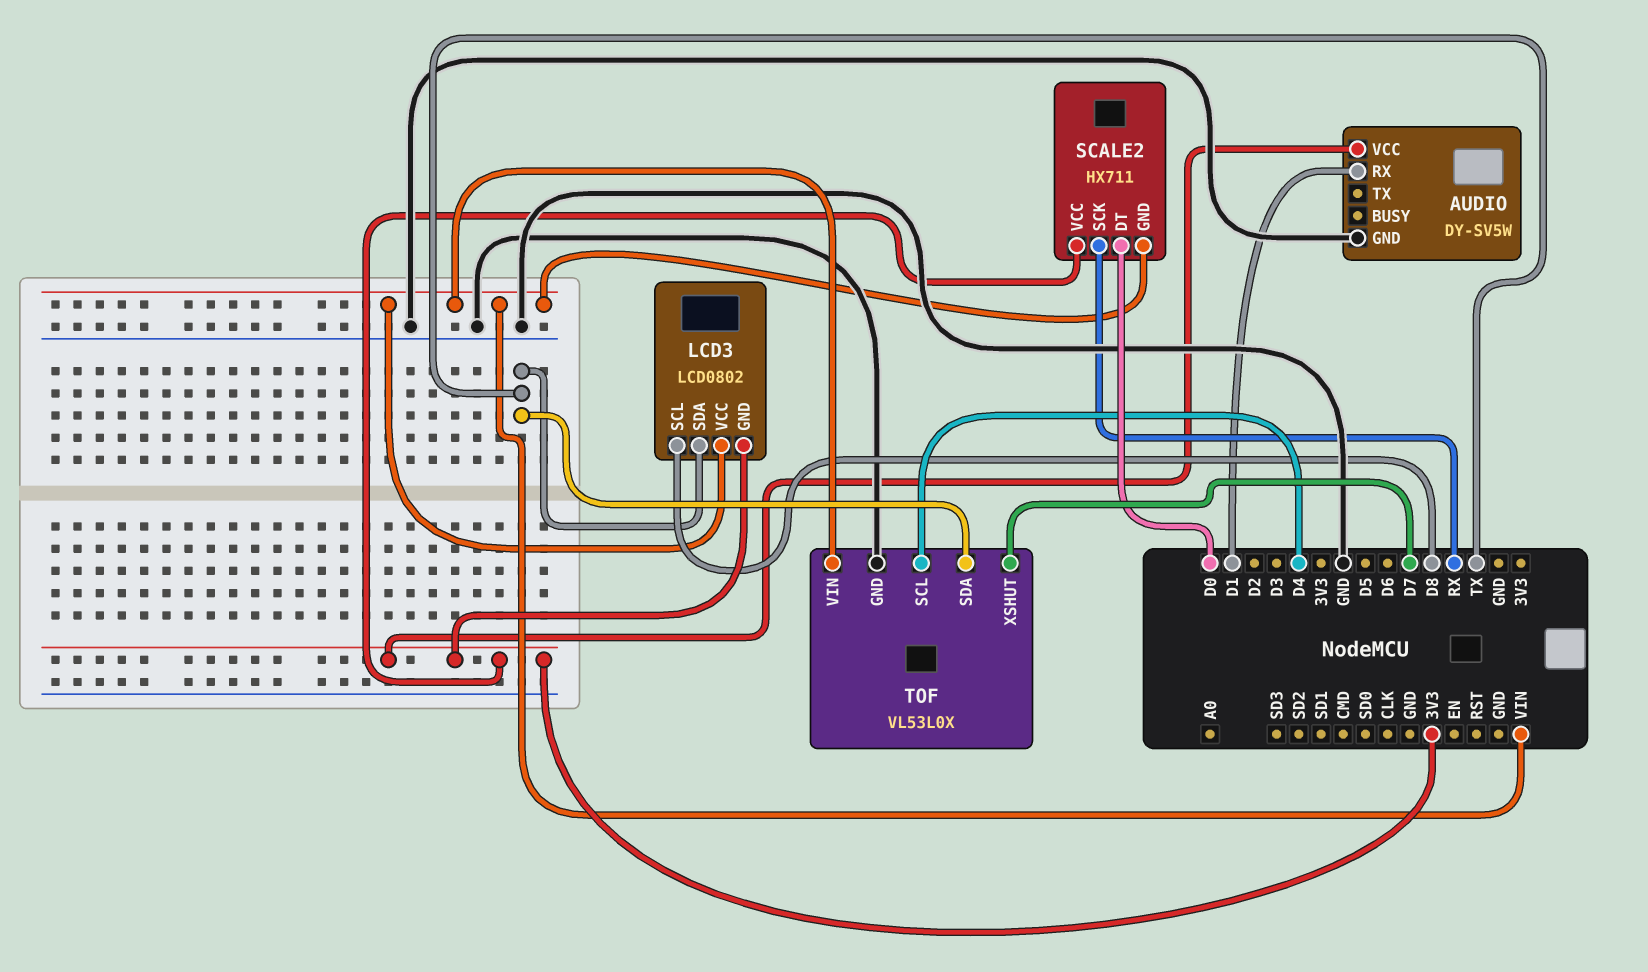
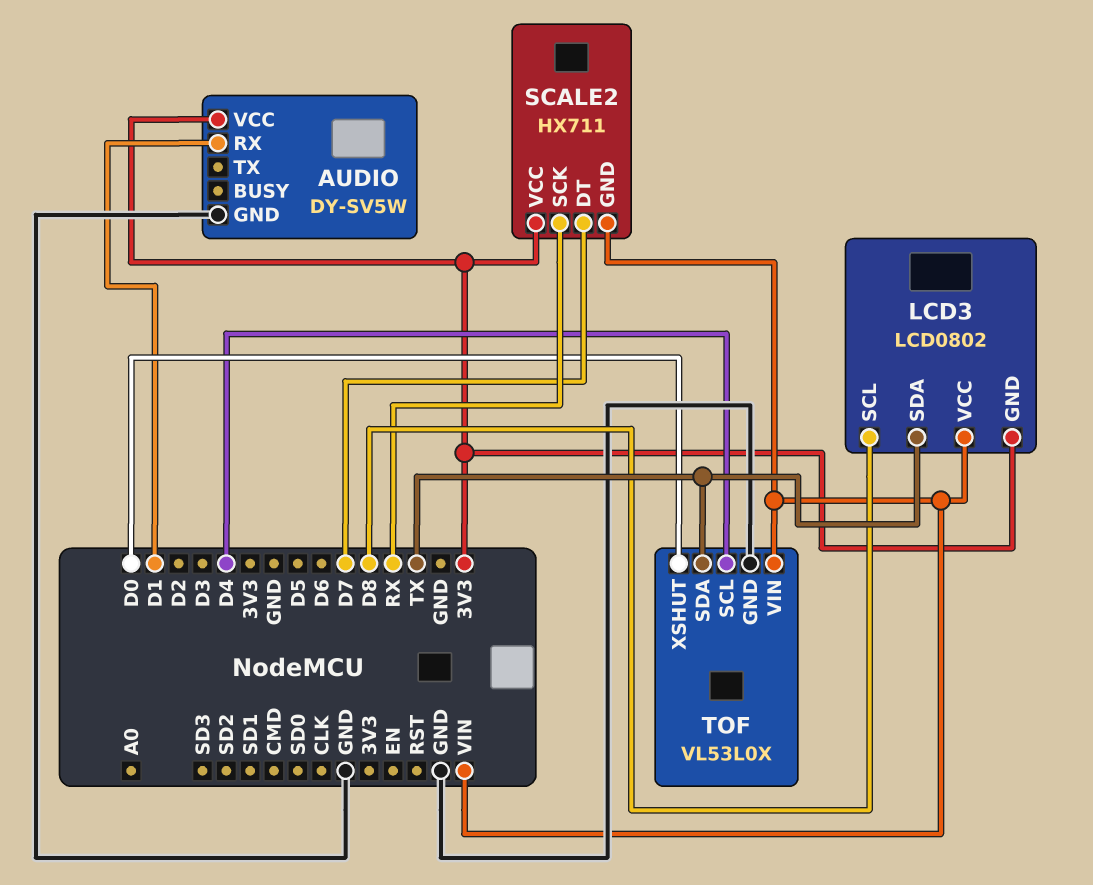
SCALE2 pin DT: D0 -> D7
TOF pin XSHUT: D7 -> D0

